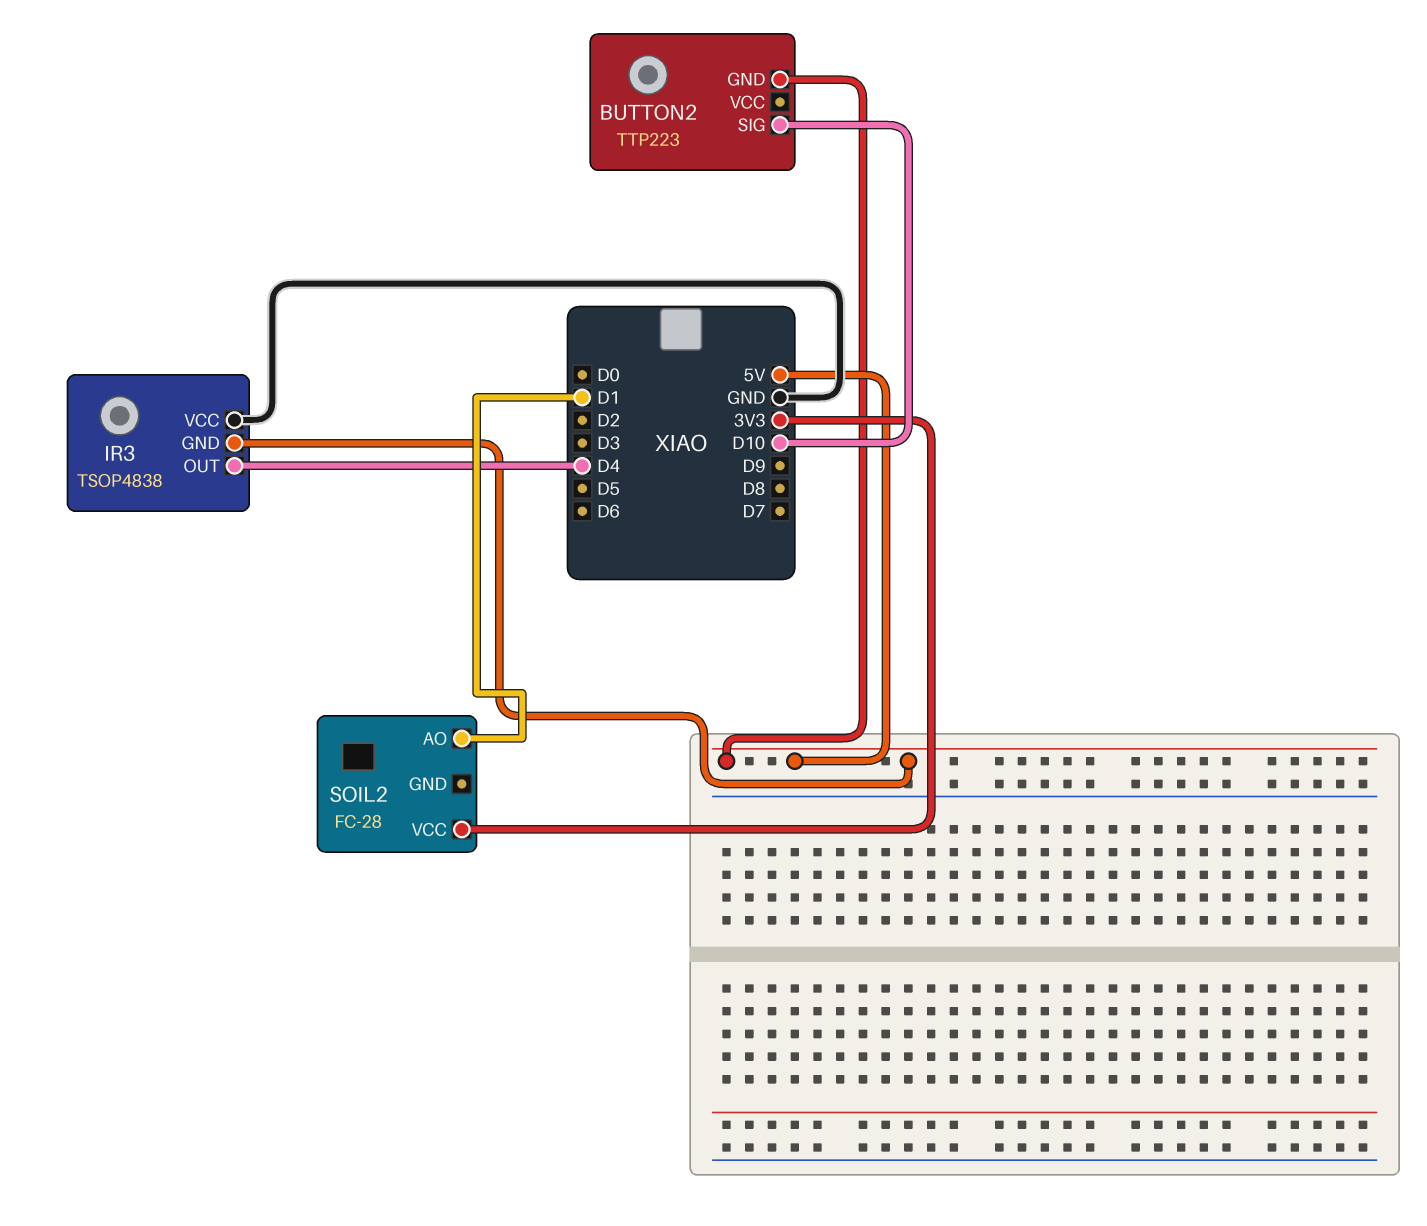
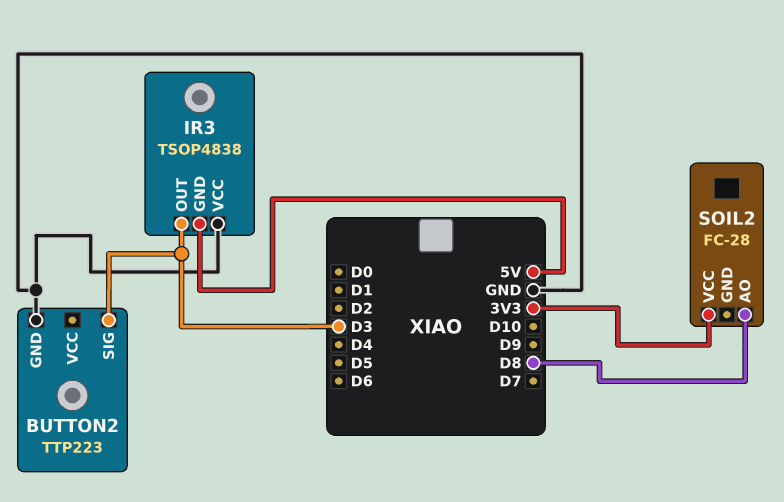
BUTTON2 pin GND: 5V -> GND
BUTTON2 pin SIG: D10 -> D3
IR3 pin OUT: D4 -> D3
SOIL2 pin AO: D1 -> D8

